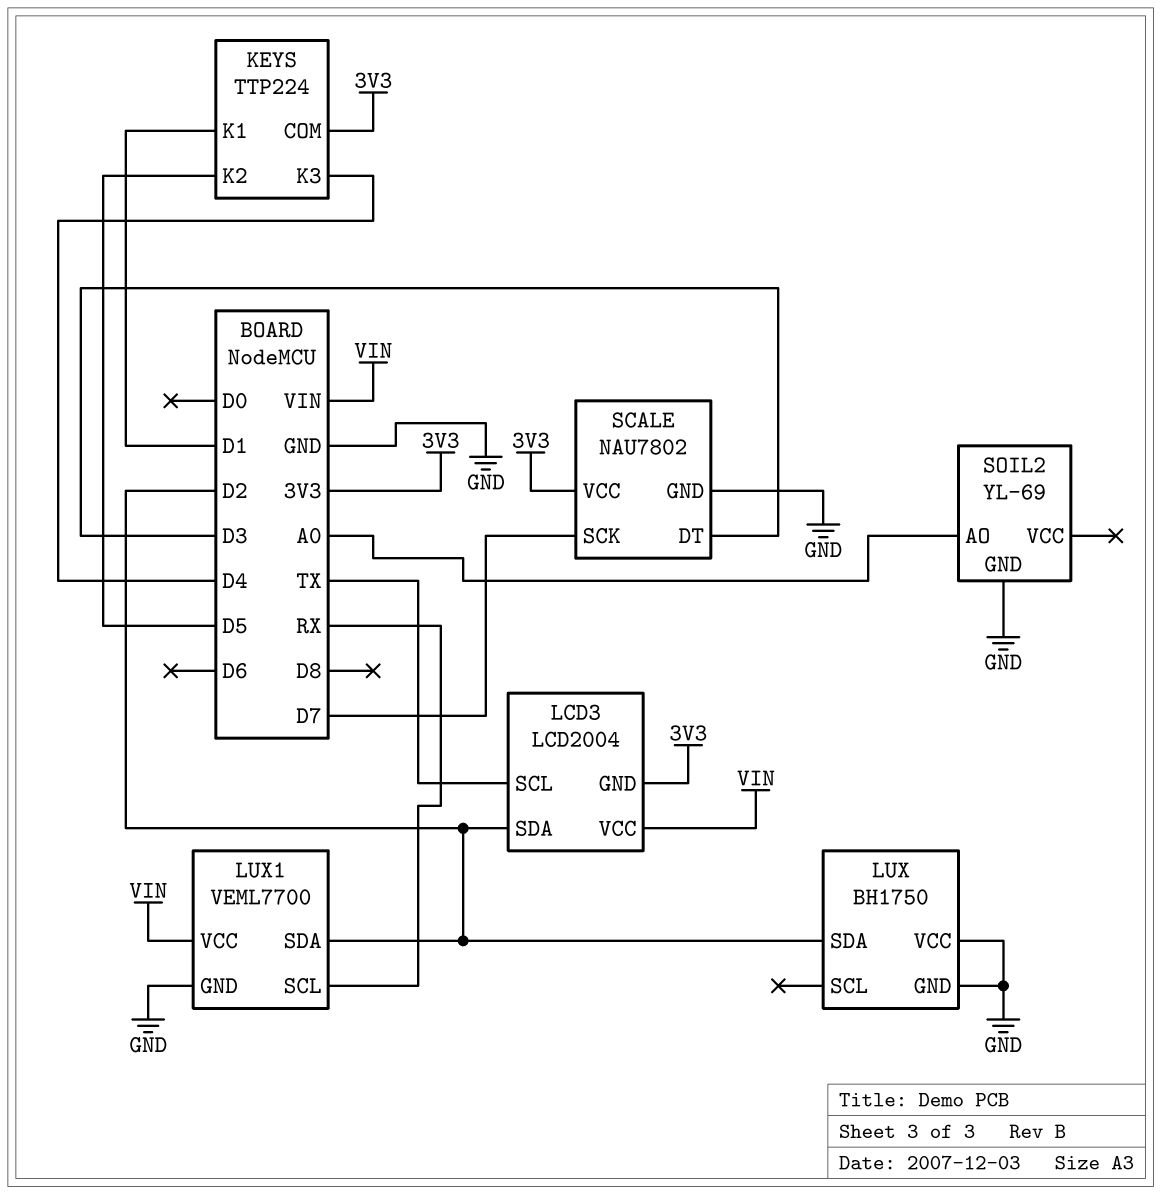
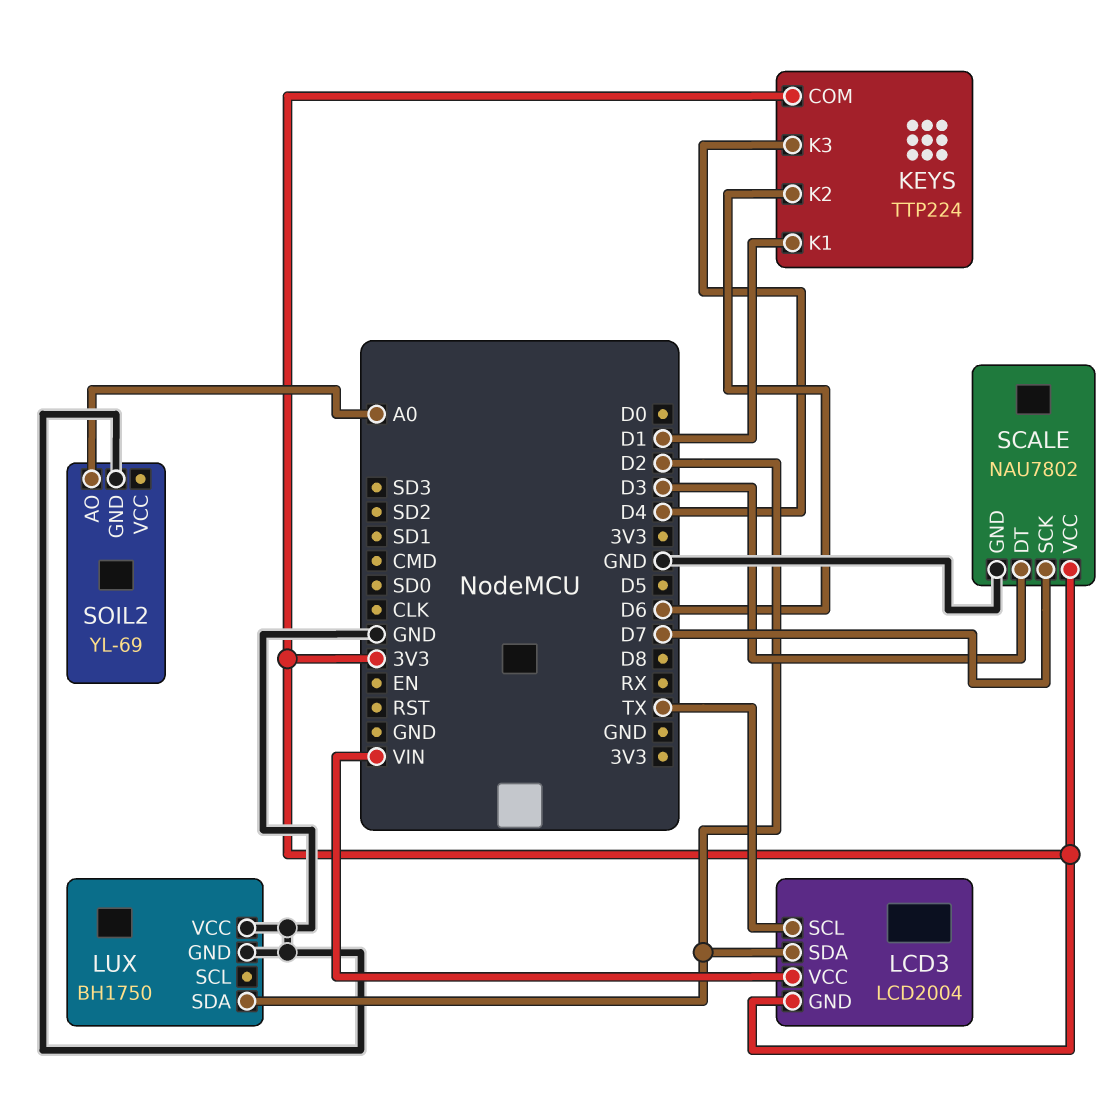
KEYS pin K2: D5 -> D6
LUX1: VEML7700 -> none
LUX1 pin GND: GND -> none
LUX1 pin SCL: RX -> none
LUX1 pin SDA: D2 -> none
LUX1 pin VCC: VIN -> none

